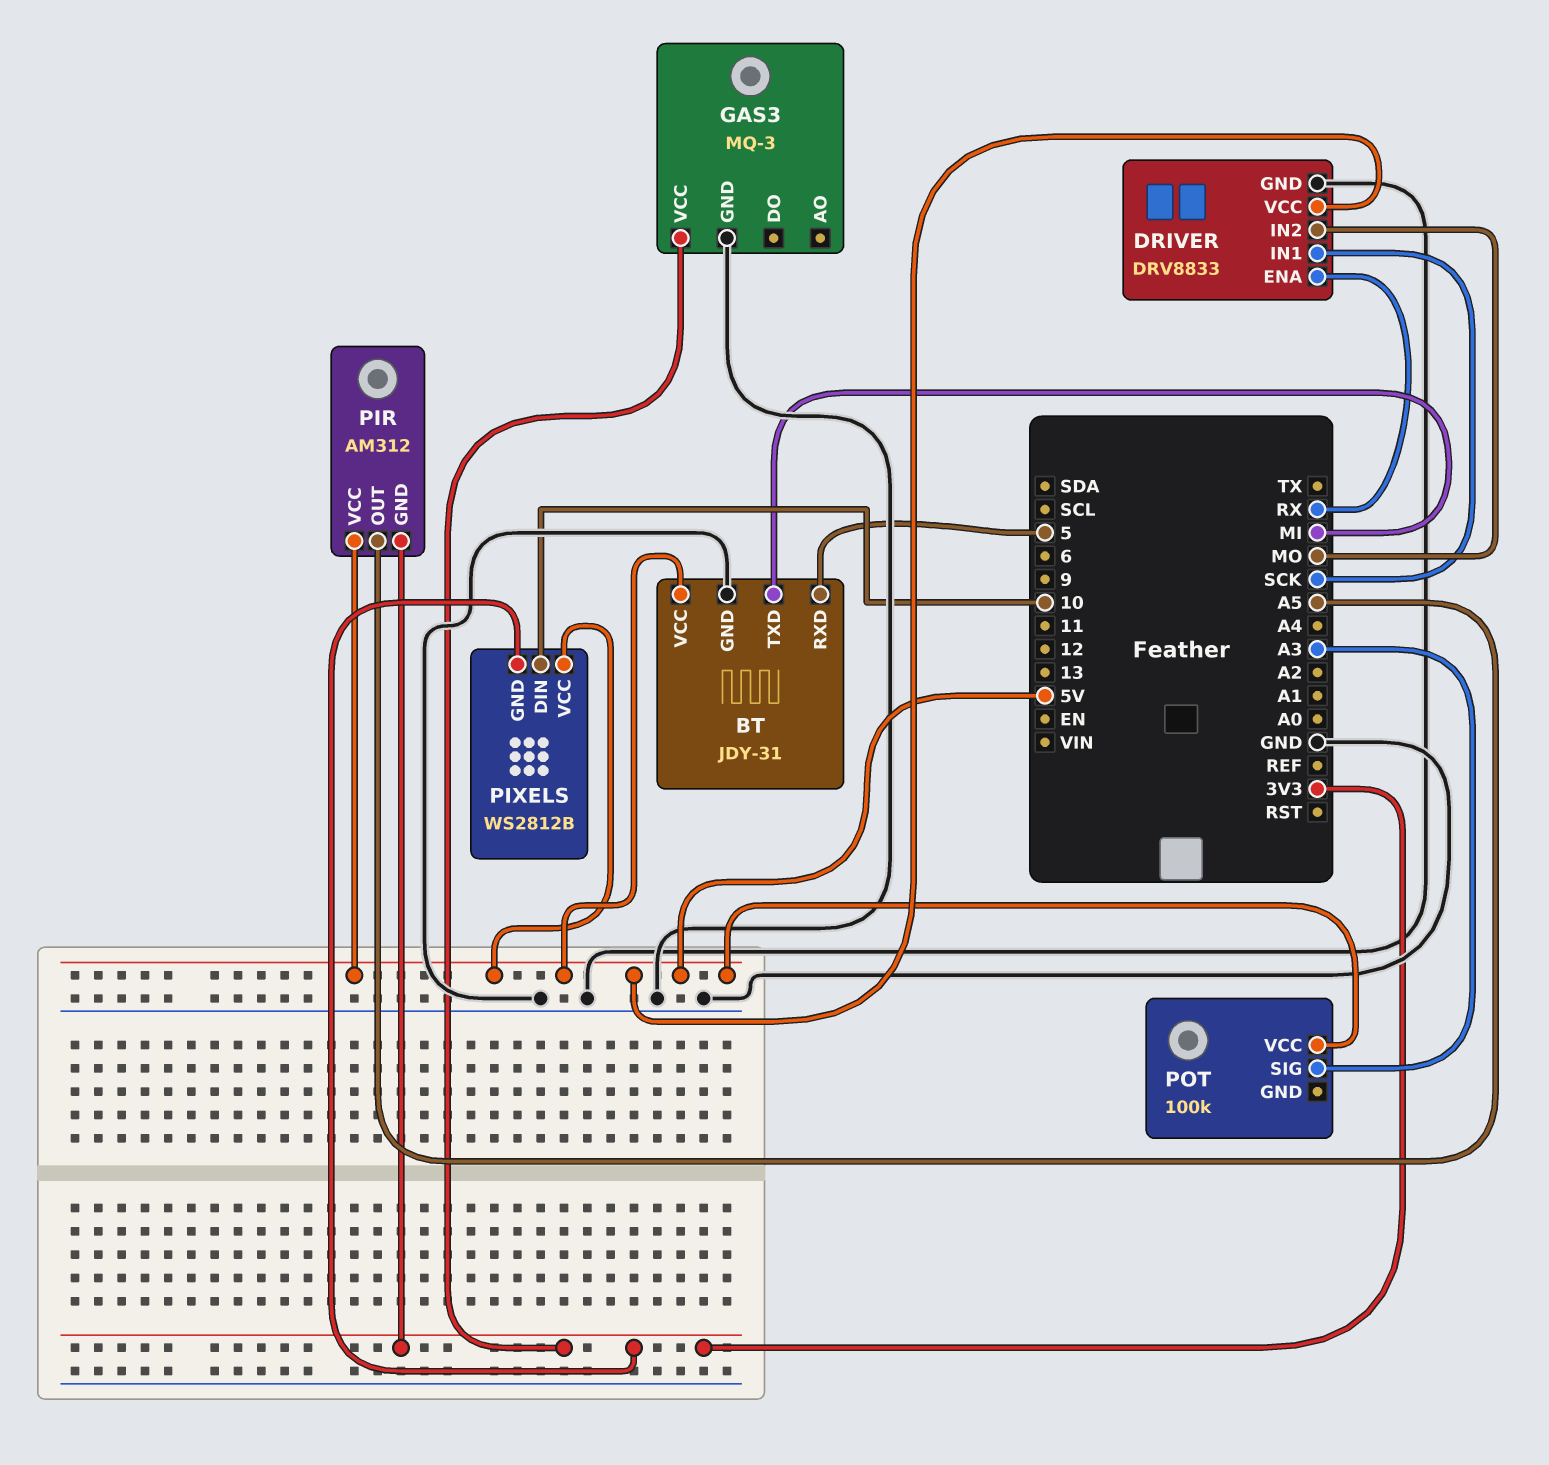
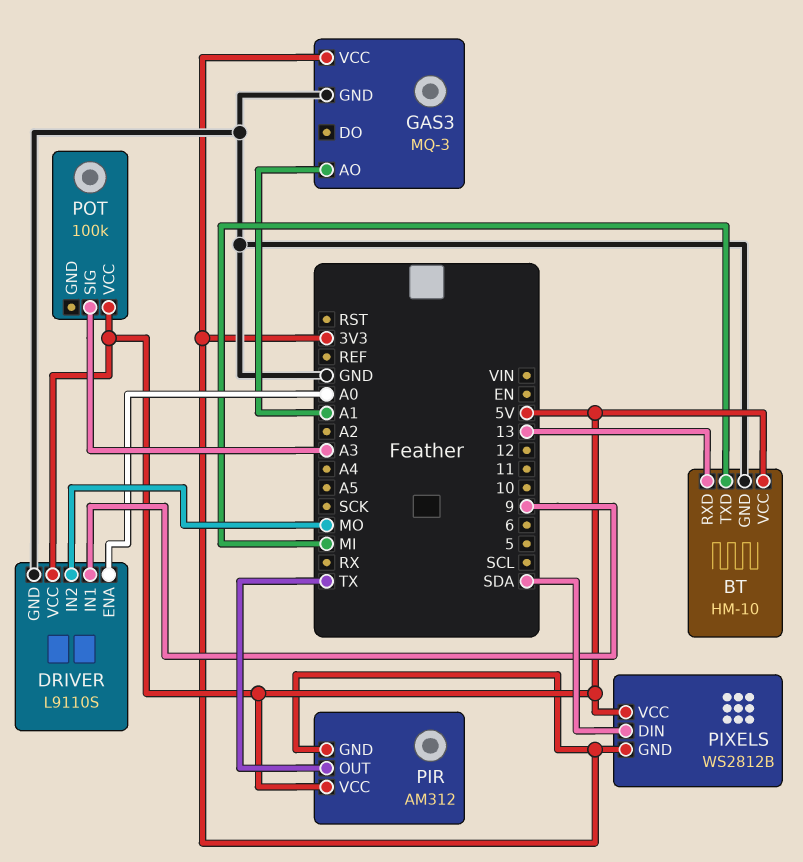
BT: JDY-31 -> HM-10
BT pin RXD: 5 -> 13
DRIVER: DRV8833 -> L9110S
DRIVER pin ENA: RX -> A0
DRIVER pin IN1: SCK -> 9
GAS3 pin AO: none -> A1
PIR pin OUT: A5 -> TX
PIXELS pin DIN: 10 -> SDA

